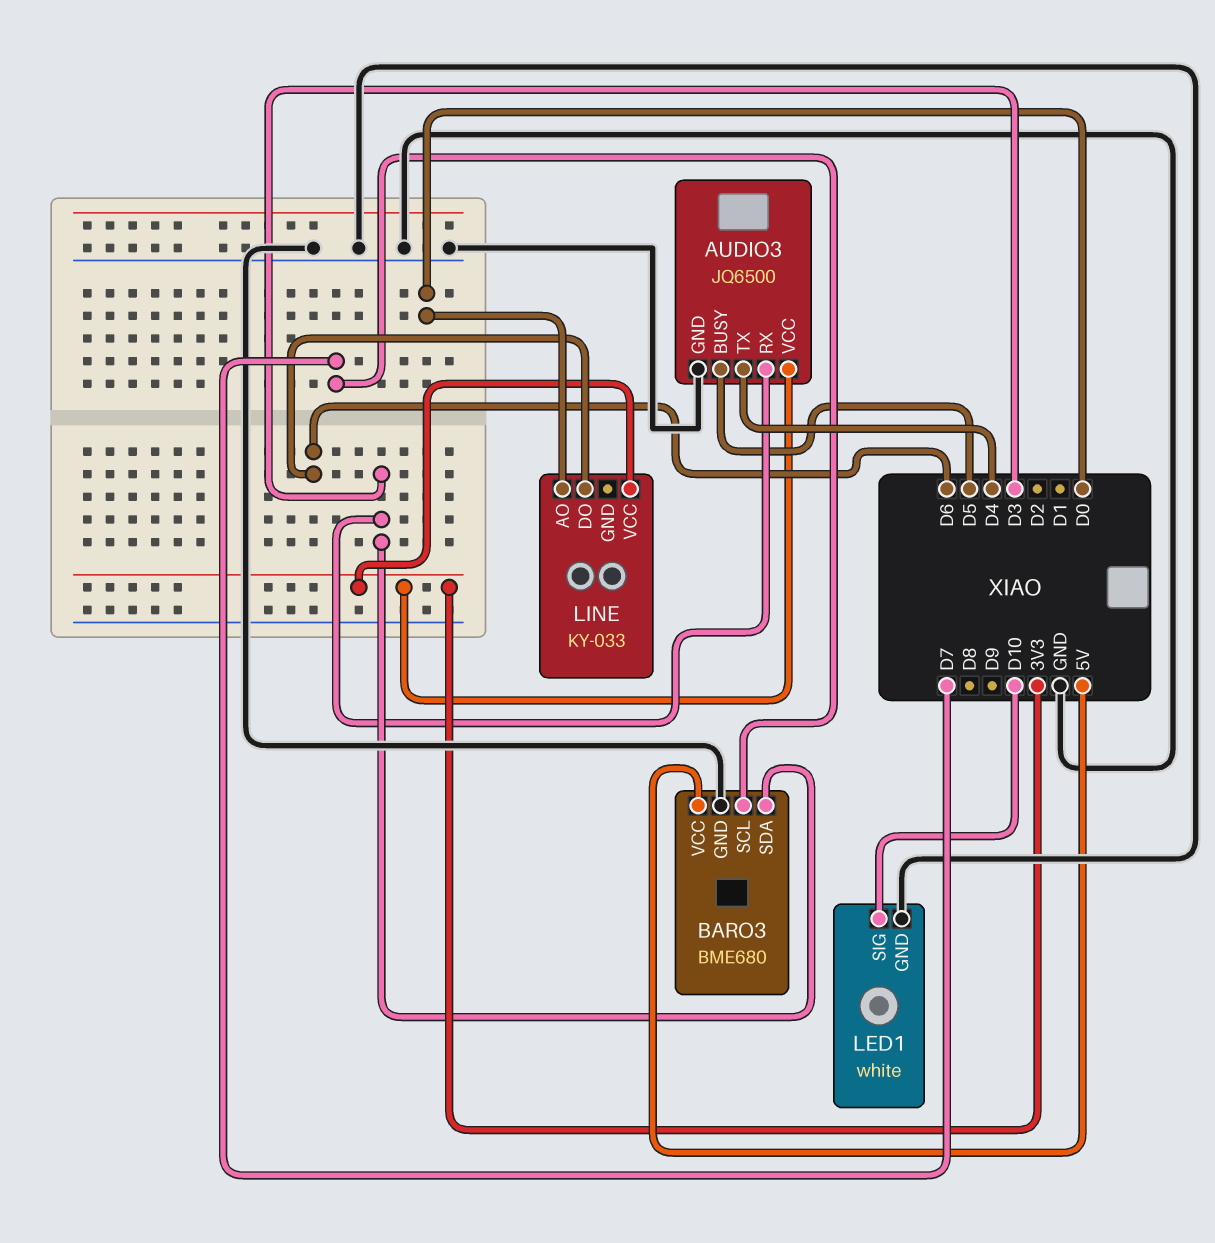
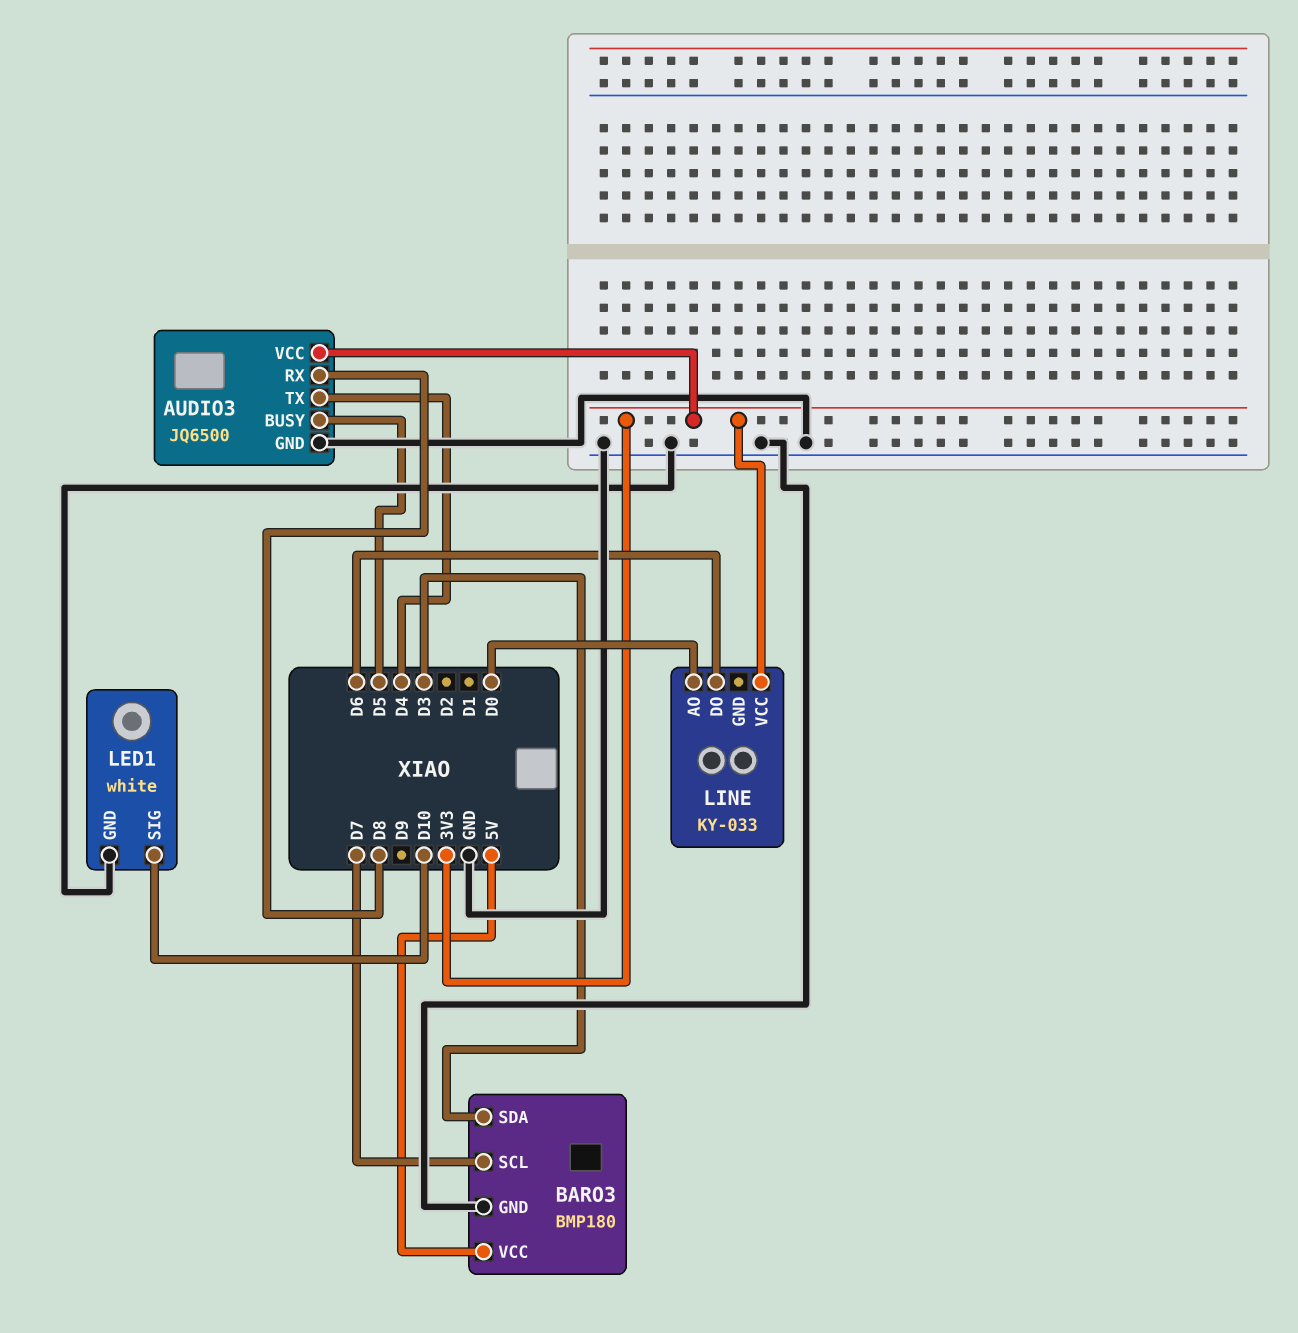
AUDIO3 pin RX: D3 -> D8
BARO3: BME680 -> BMP180

